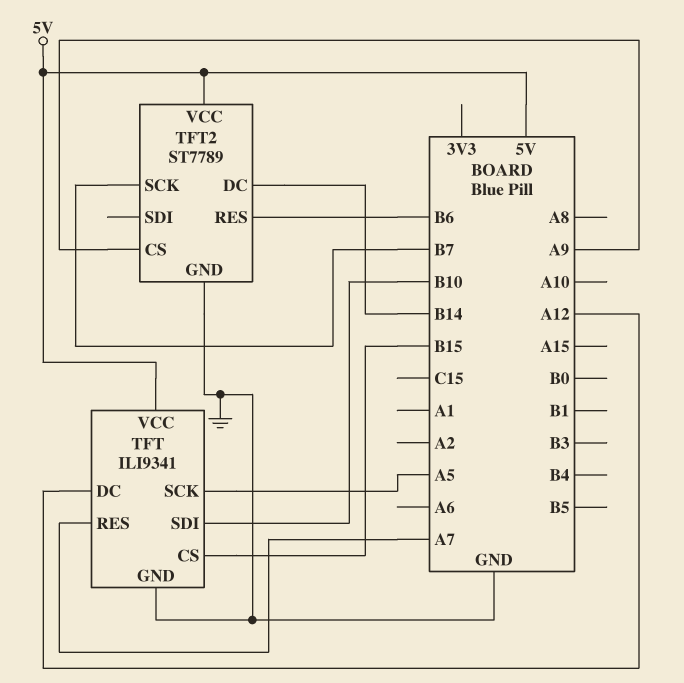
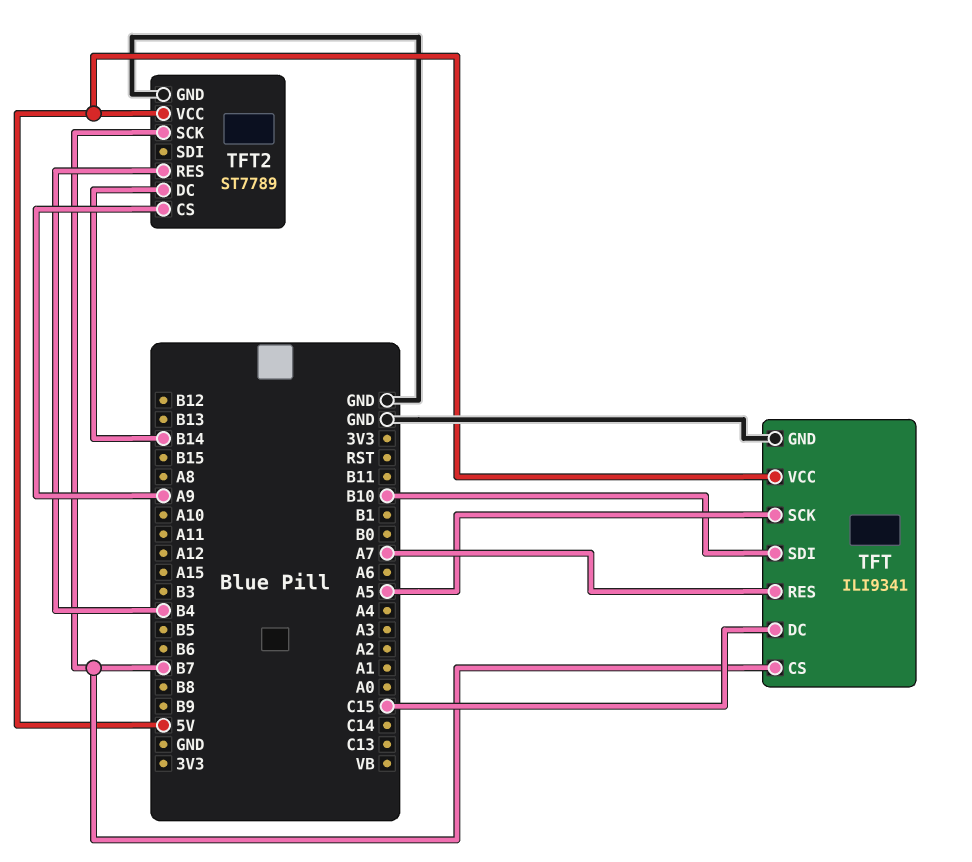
TFT pin CS: B15 -> B7
TFT pin DC: A12 -> C15
TFT2 pin RES: B6 -> B4

